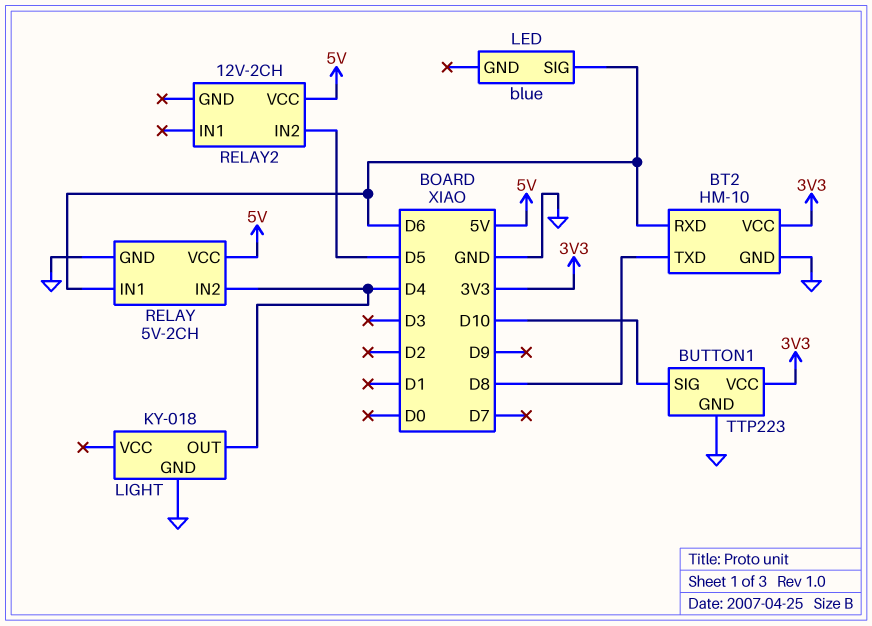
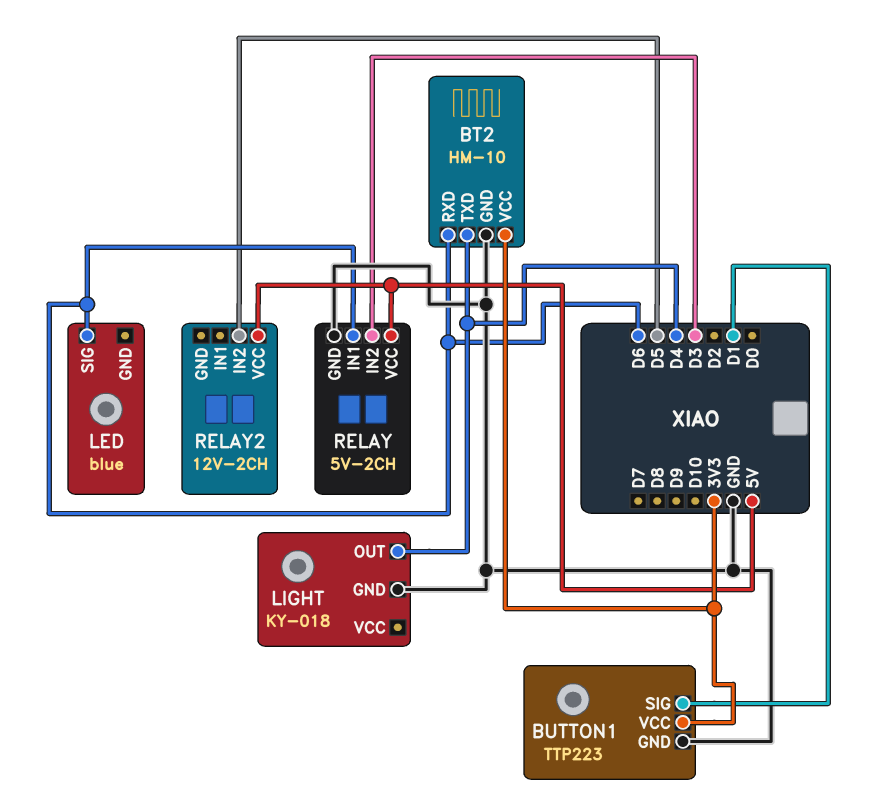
BT2 pin TXD: D8 -> D4
BUTTON1 pin SIG: D10 -> D1
RELAY pin IN2: D4 -> D3

